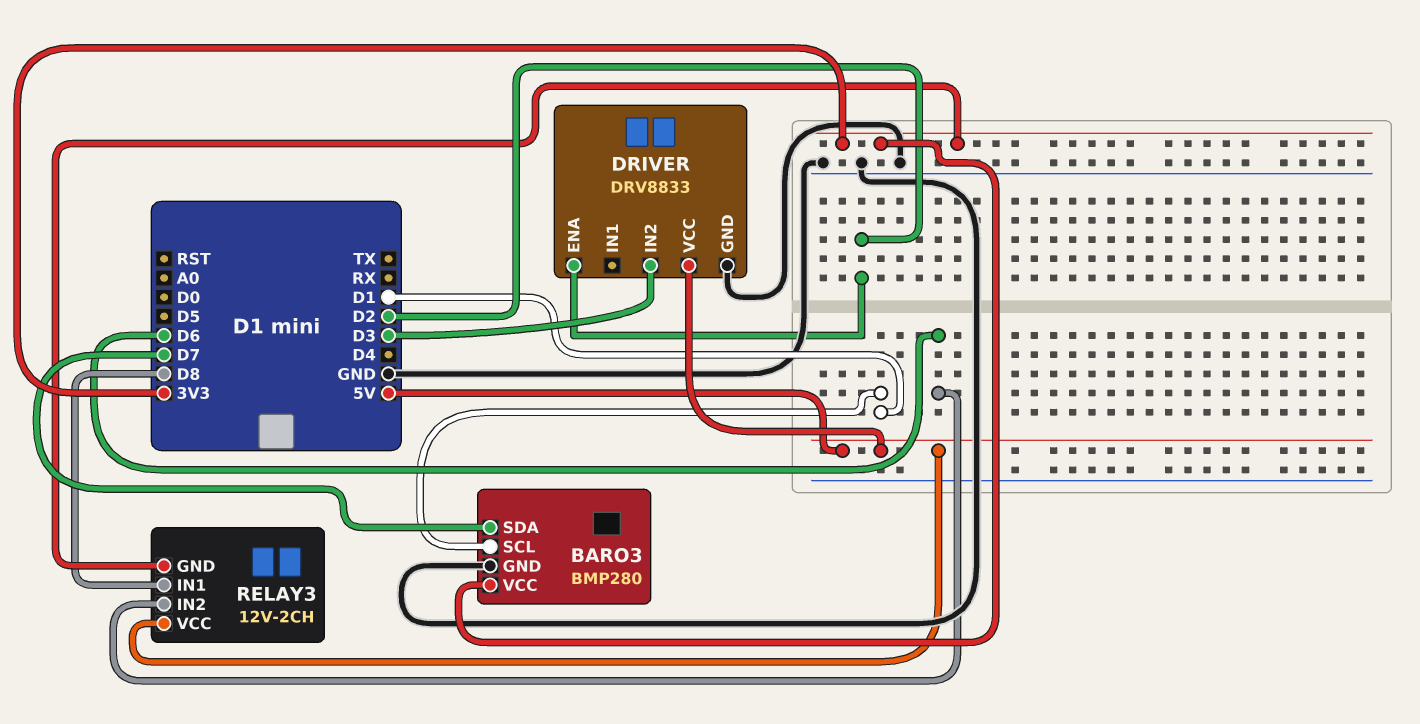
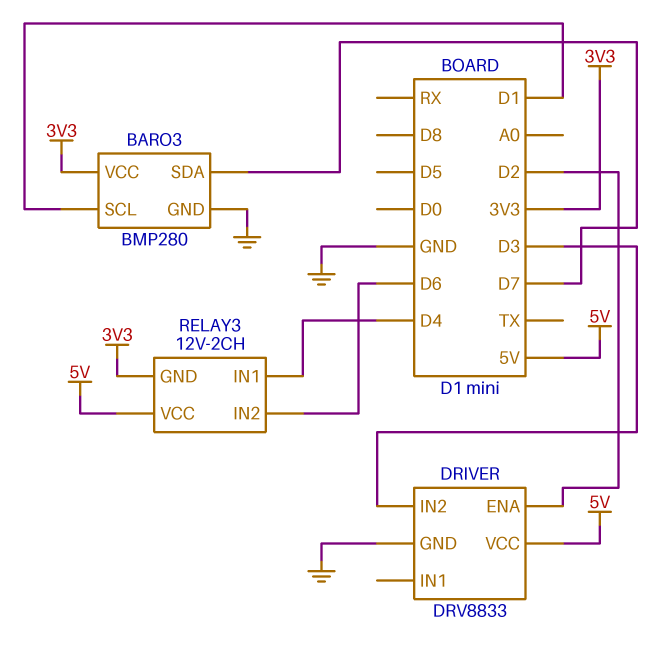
RELAY3 pin IN1: D8 -> D4

